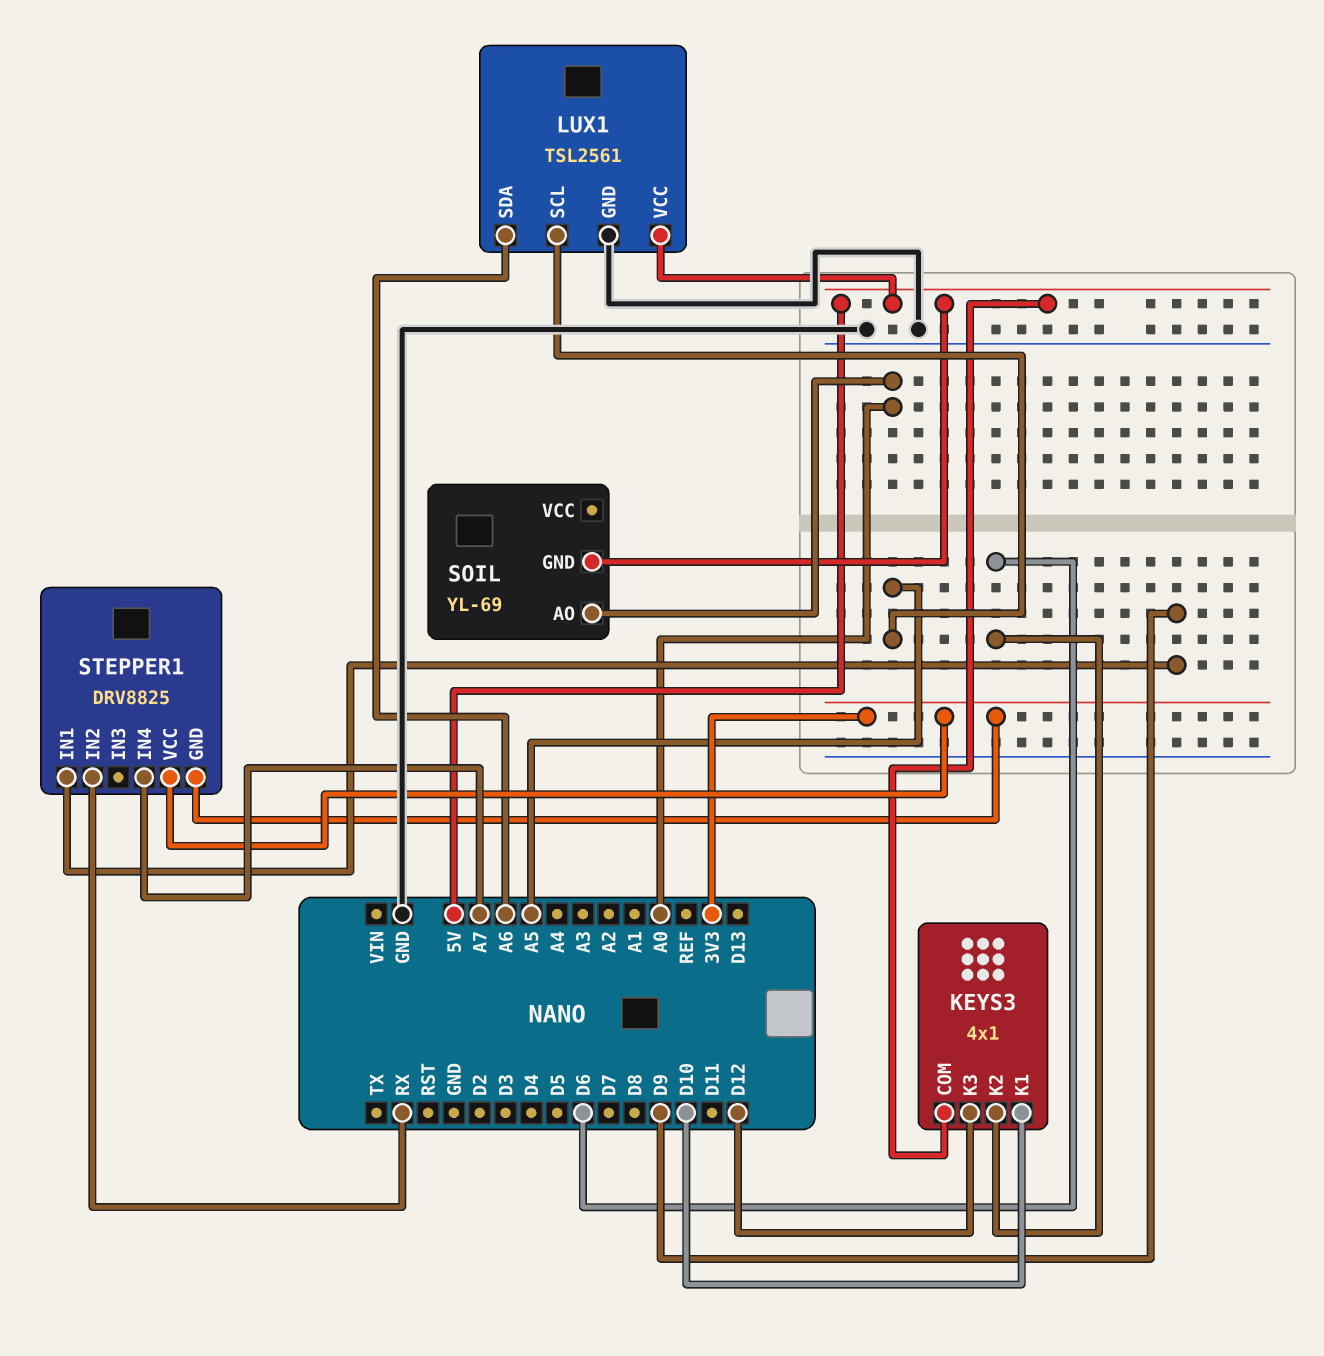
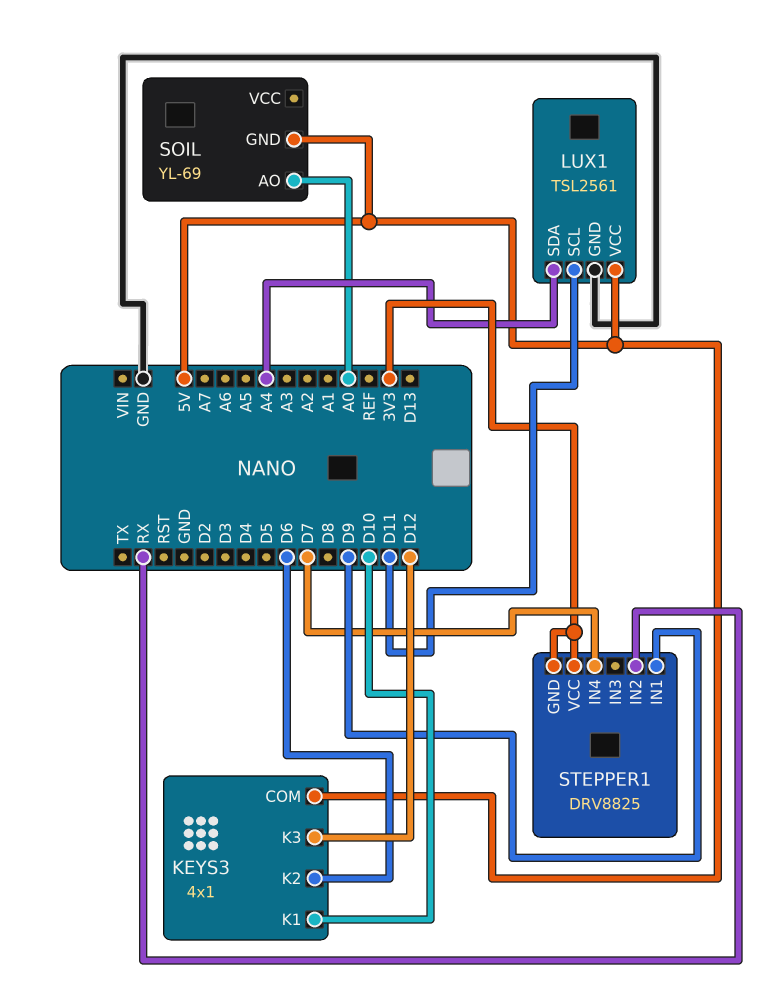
LUX1 pin SCL: A5 -> D11
LUX1 pin SDA: A6 -> A4
STEPPER1 pin IN4: A7 -> D7

